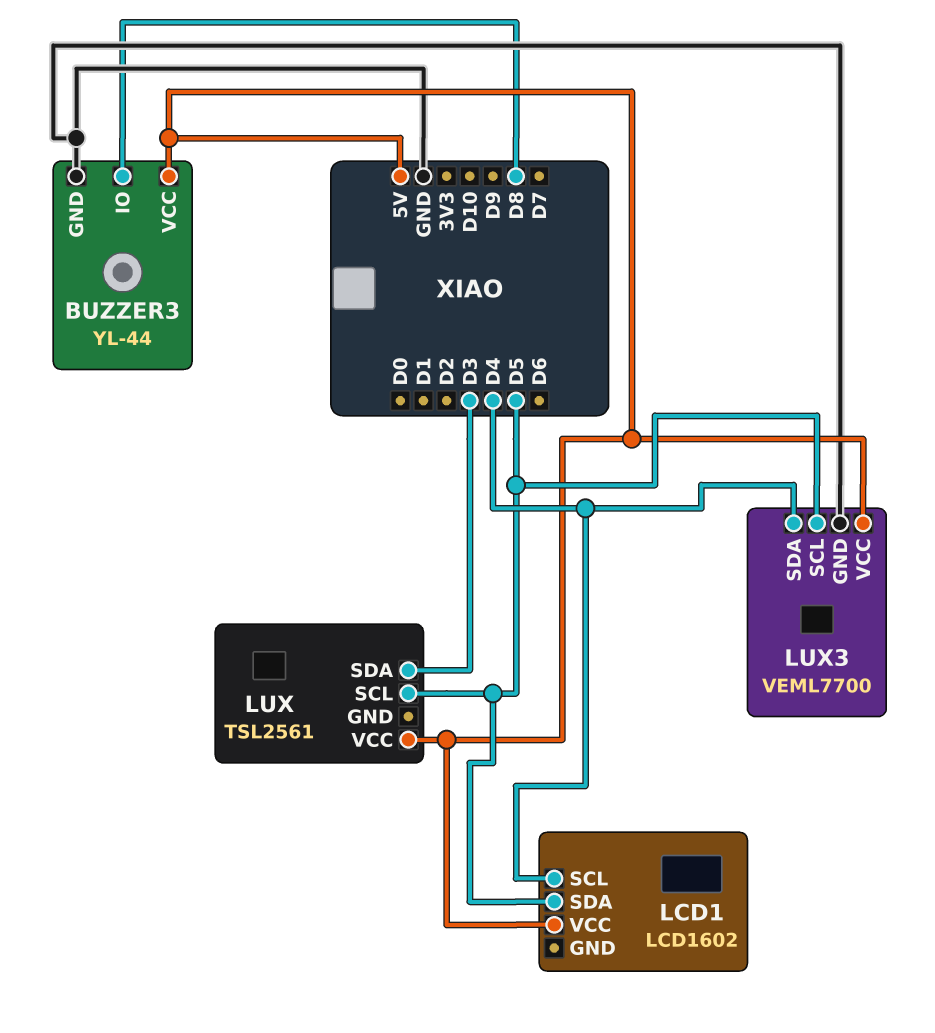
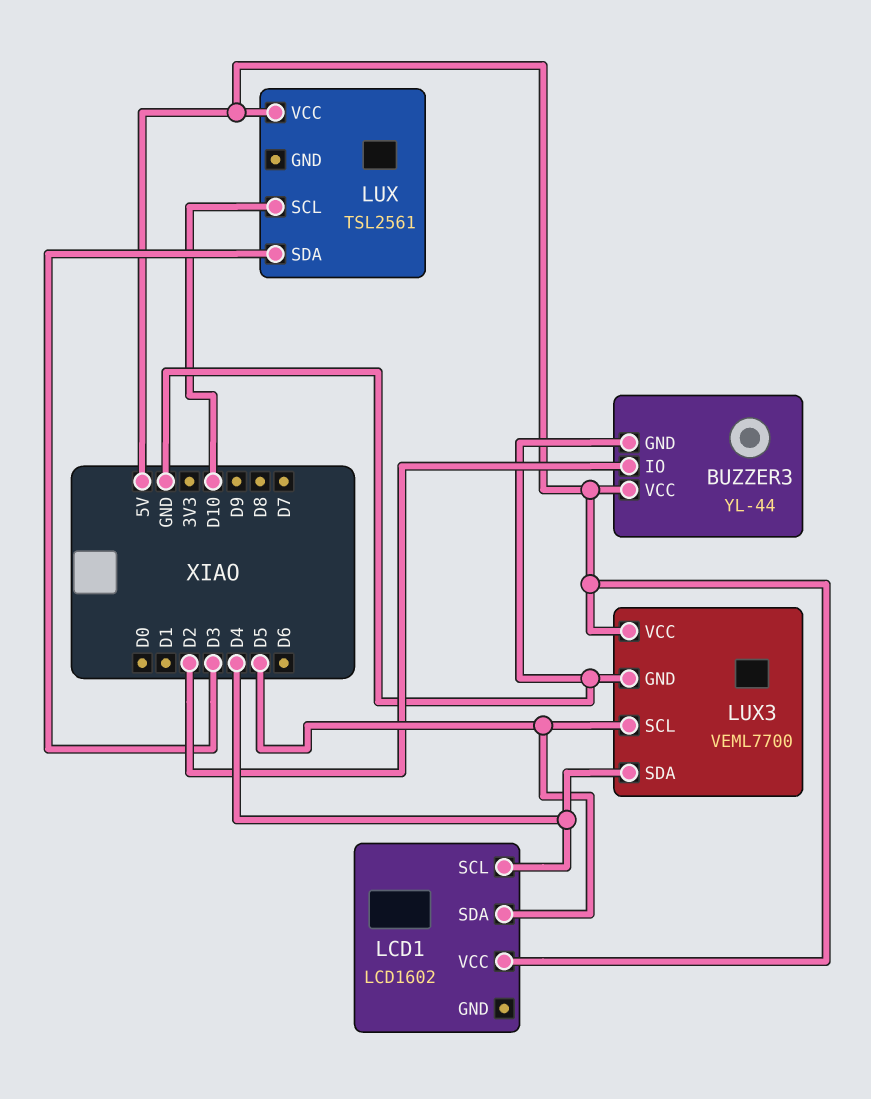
BUZZER3 pin IO: D8 -> D2
LUX pin SCL: D5 -> D10

